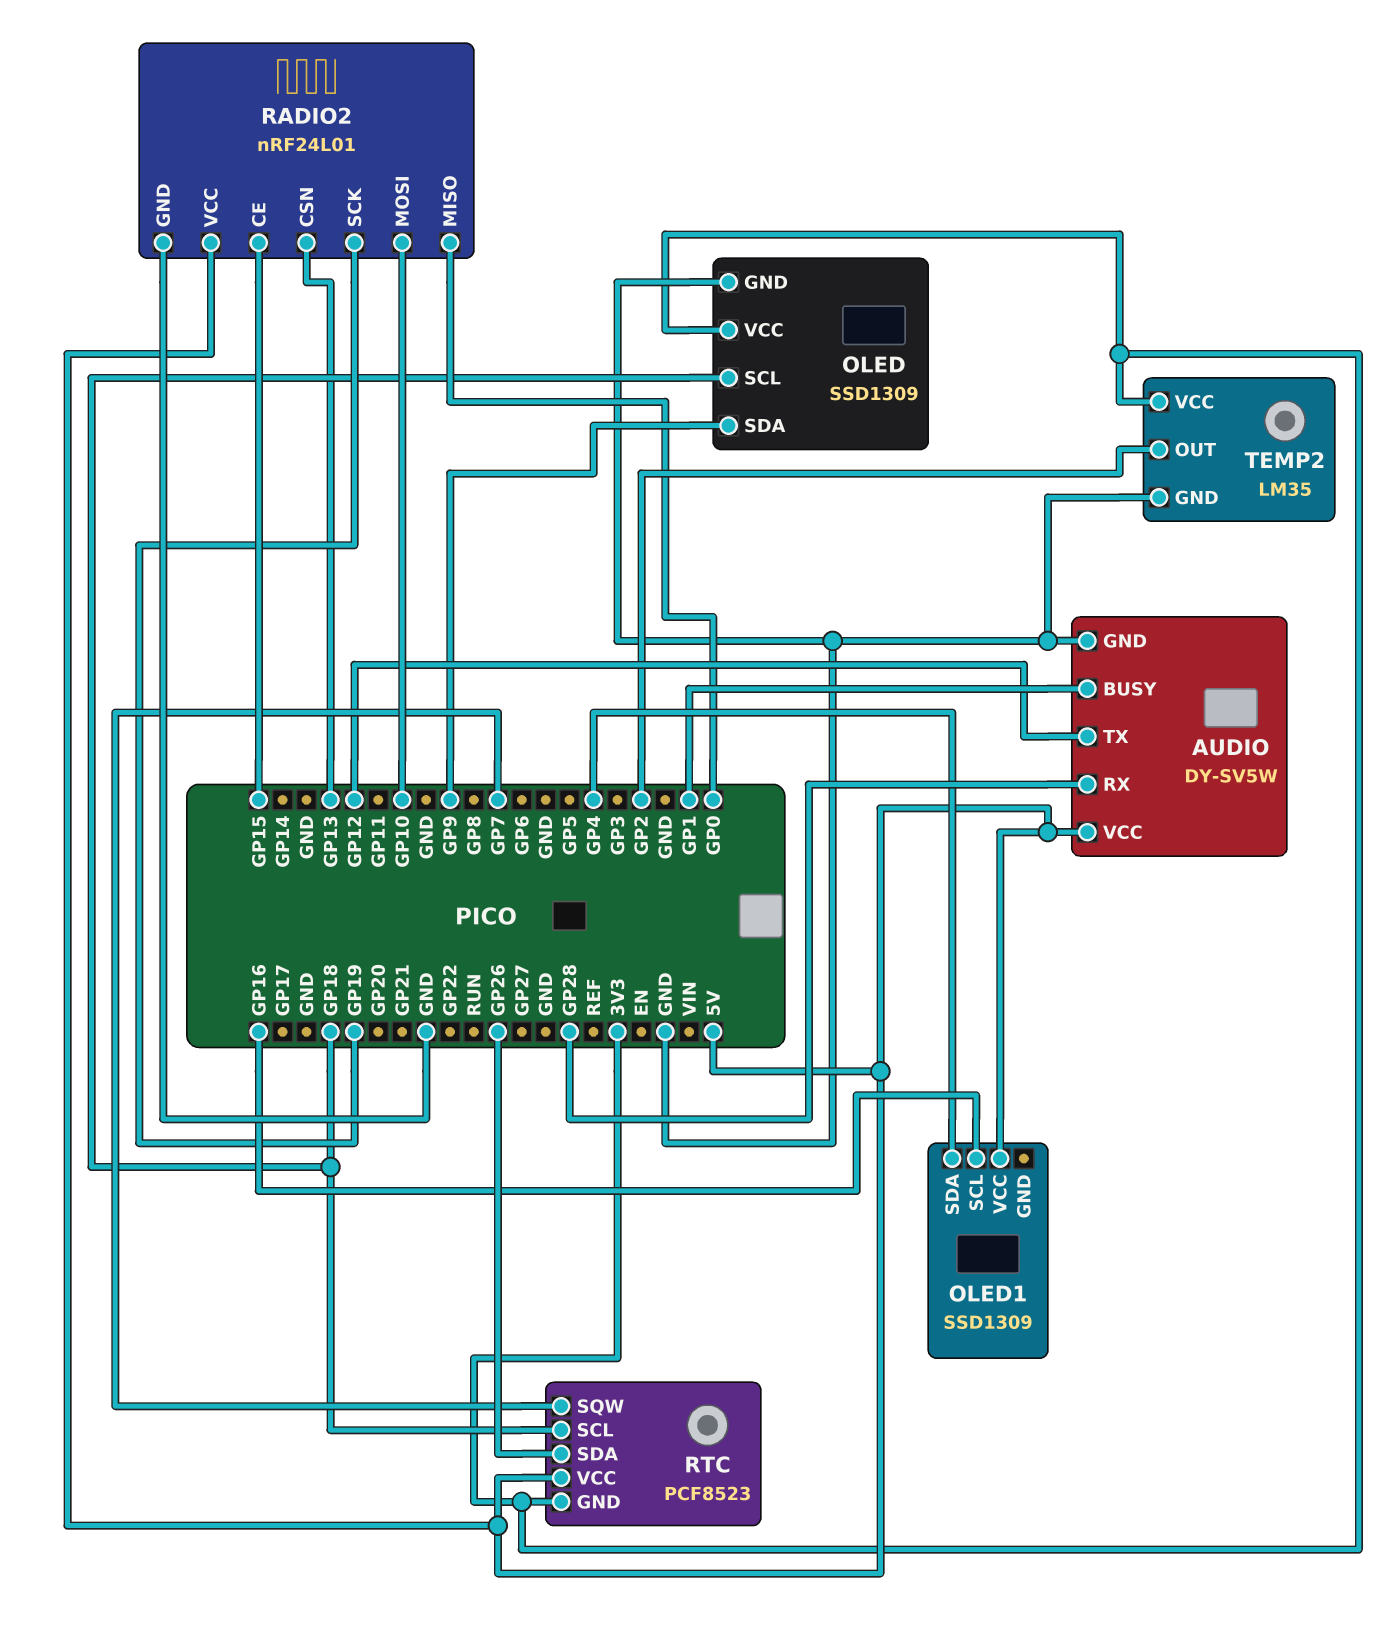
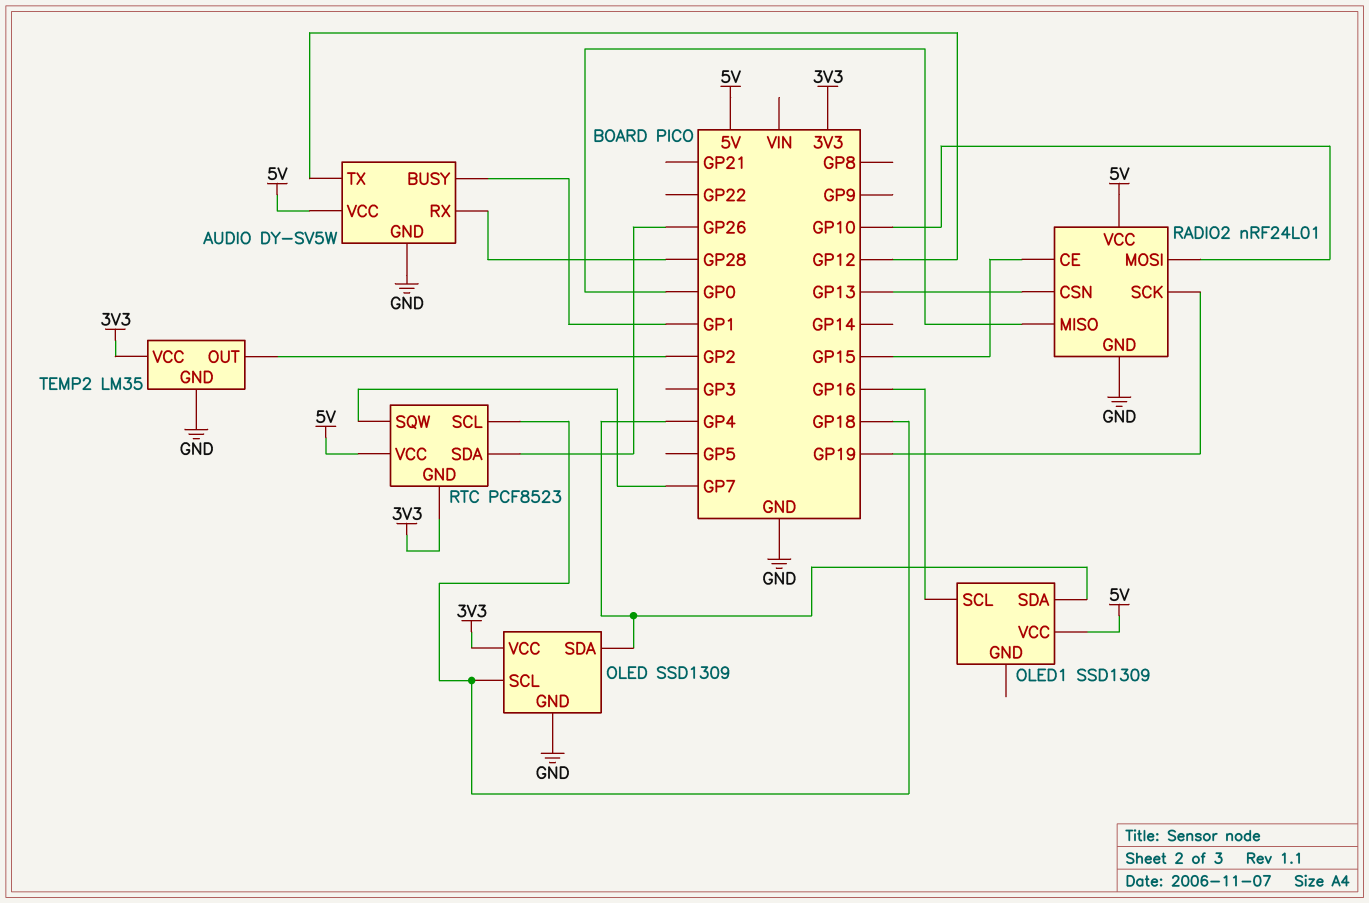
OLED pin SDA: GP9 -> GP4

